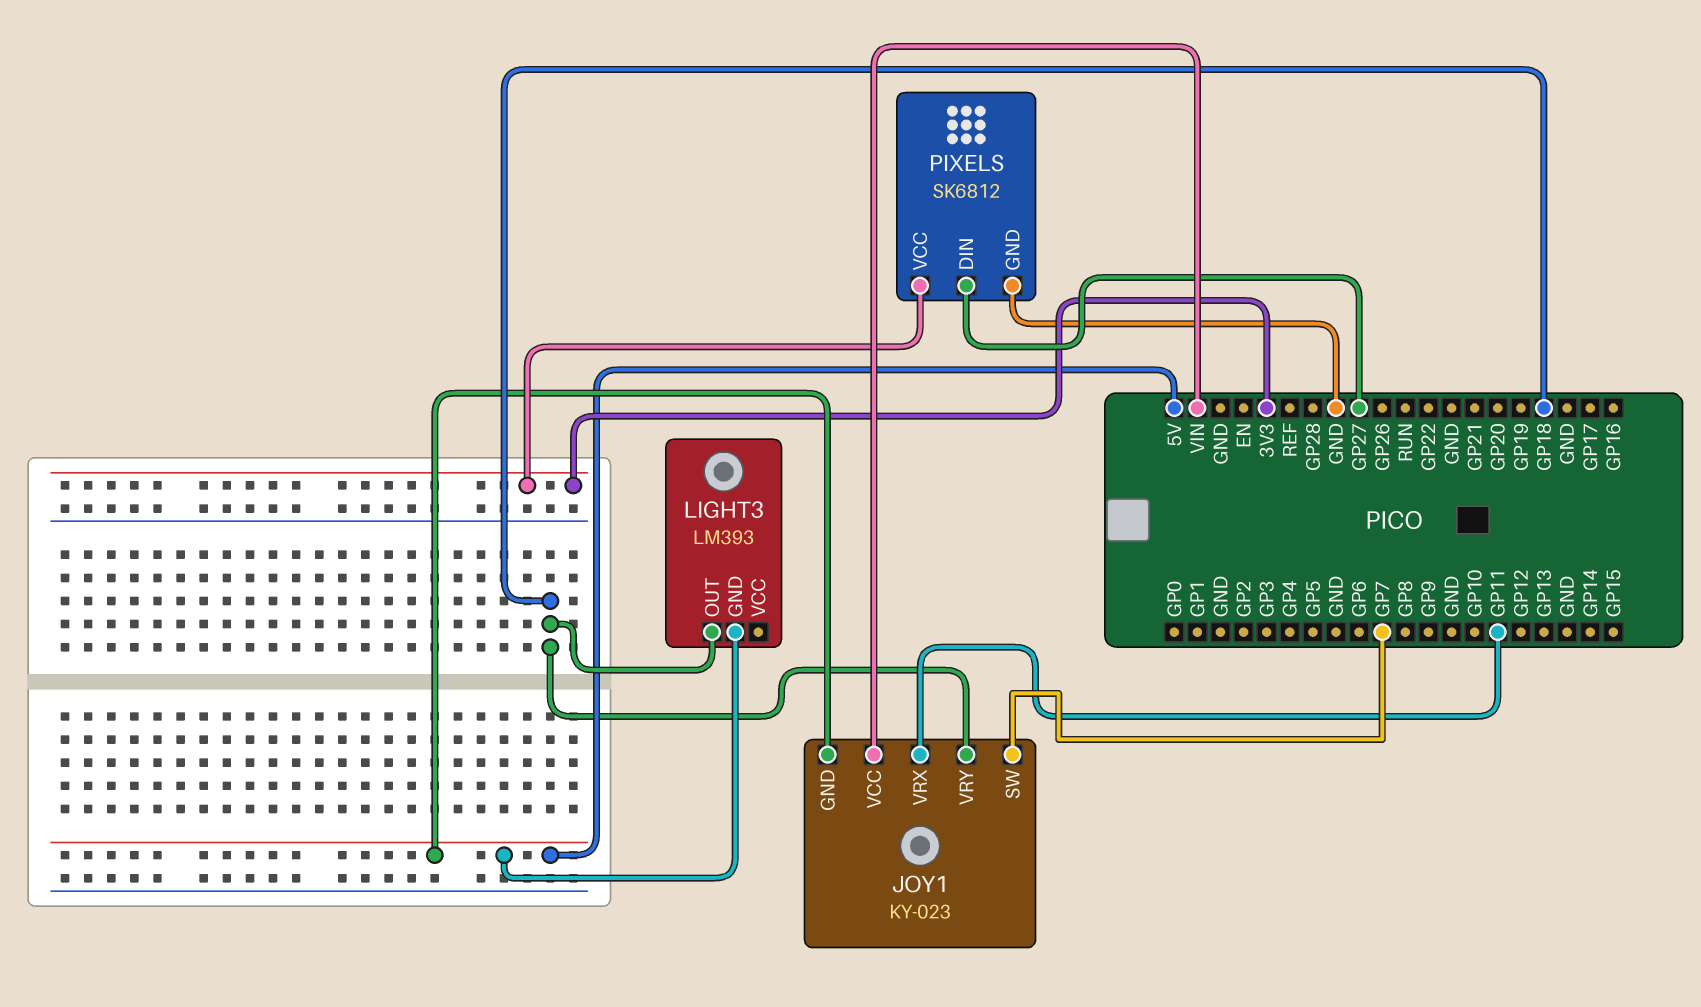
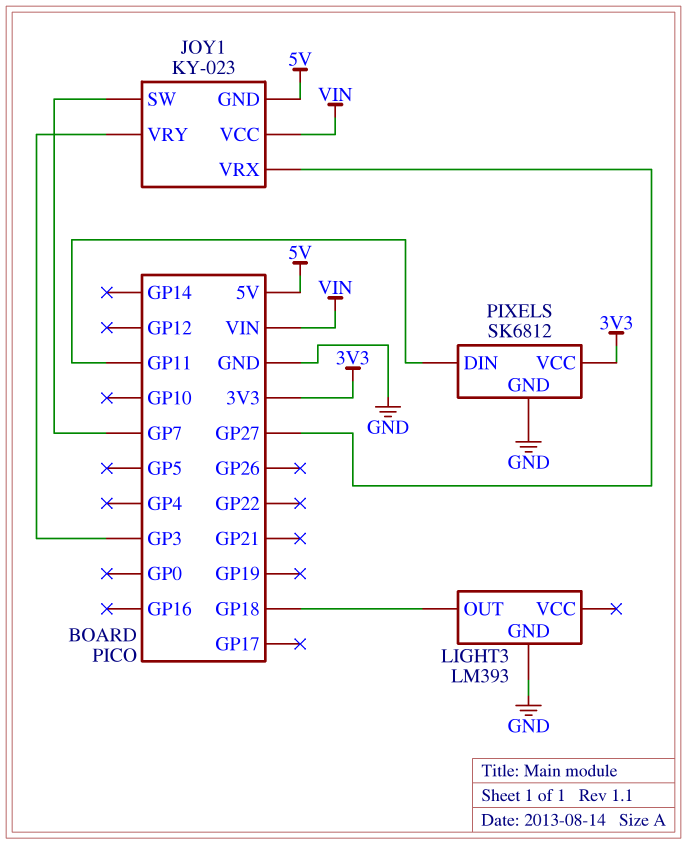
JOY1 pin VRX: GP11 -> GP27
JOY1 pin VRY: GP18 -> GP3
LIGHT3 pin GND: 5V -> GND
PIXELS pin DIN: GP27 -> GP11

